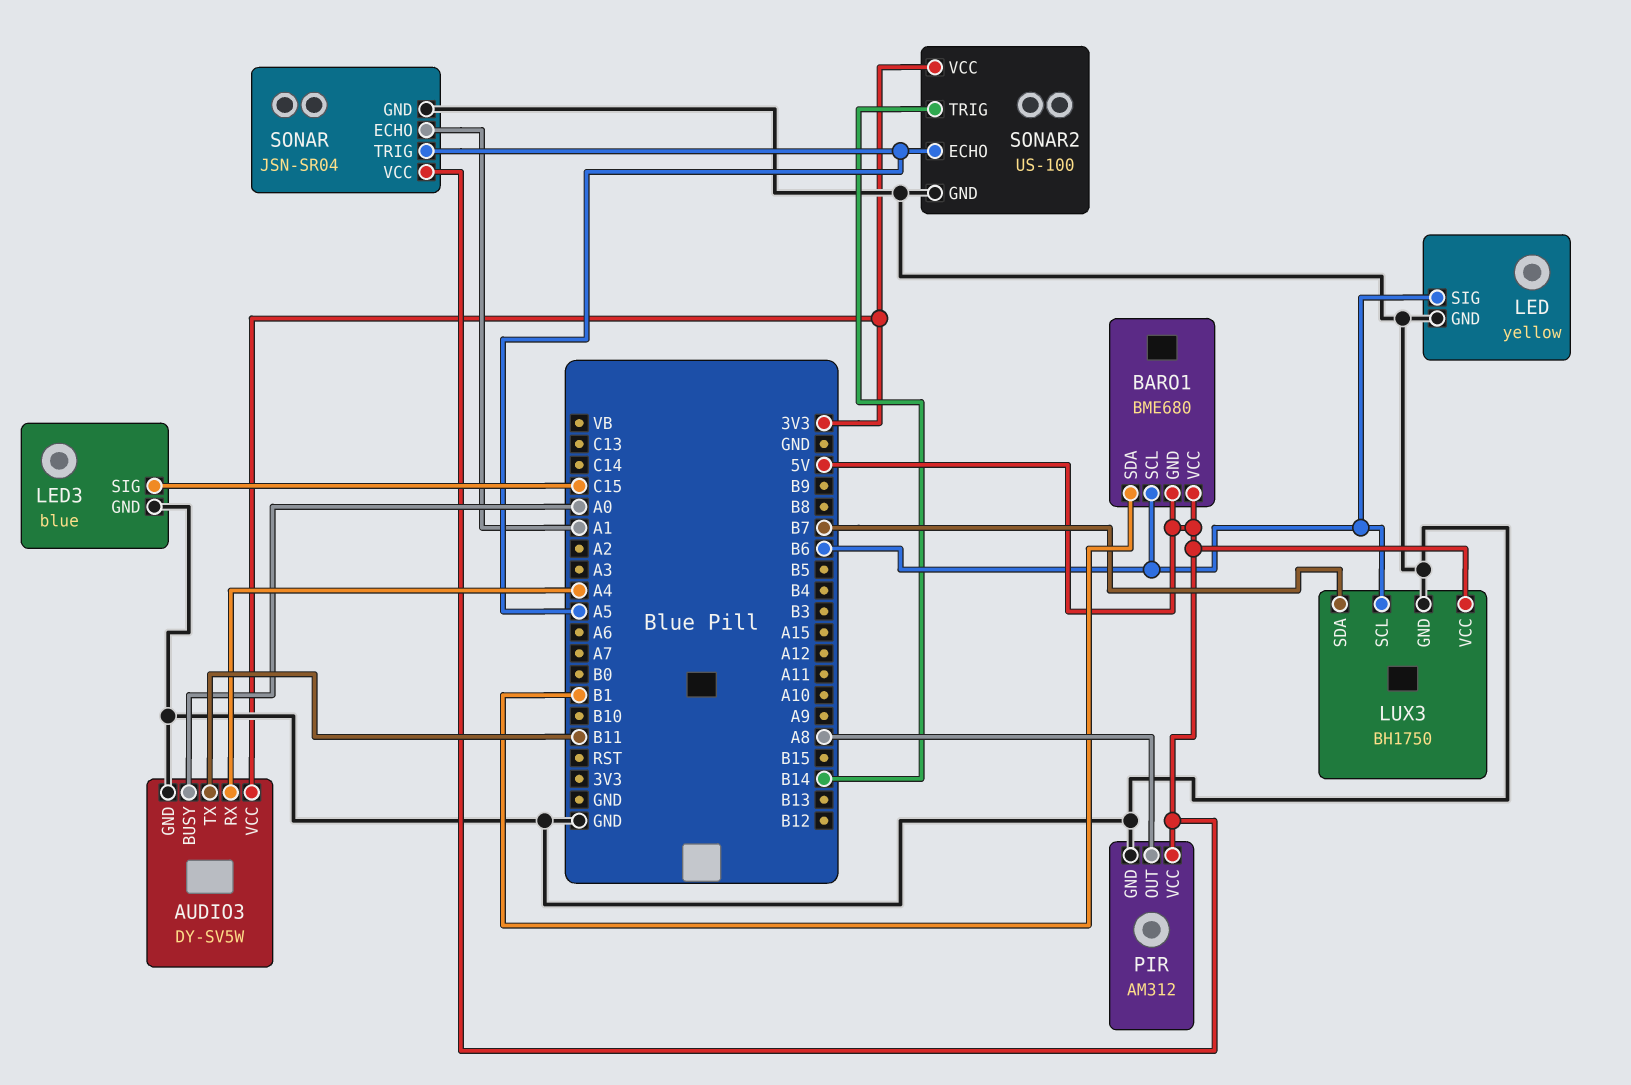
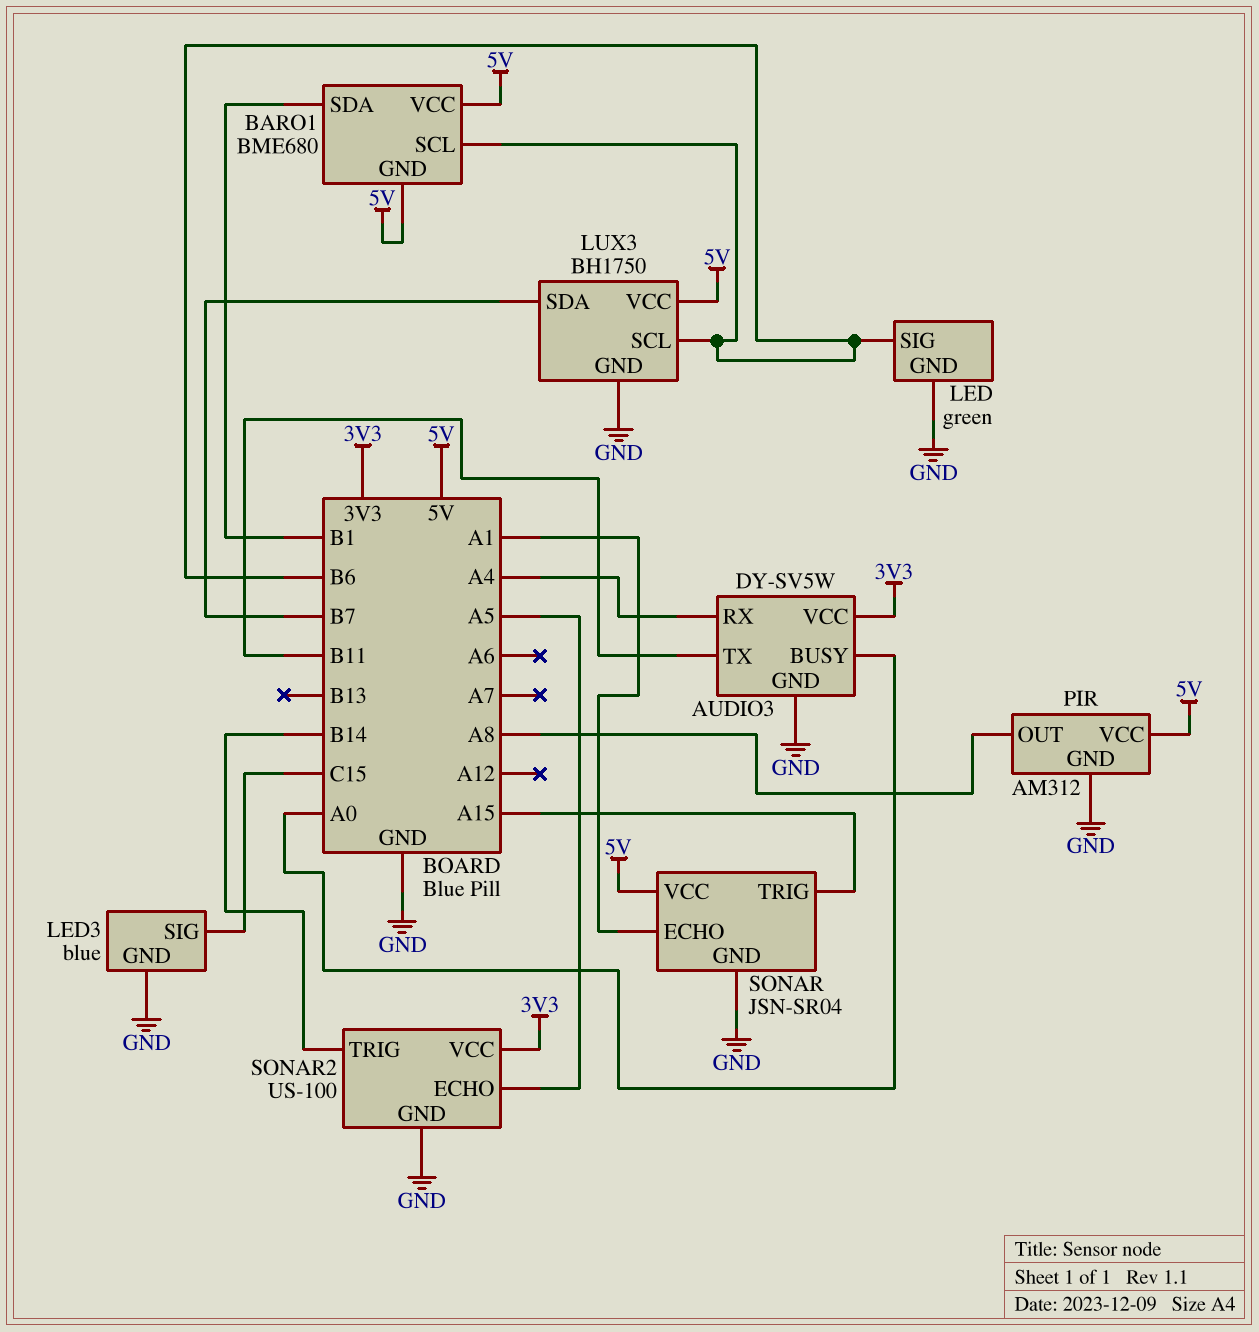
LED: yellow -> green
SONAR pin TRIG: A5 -> A15

